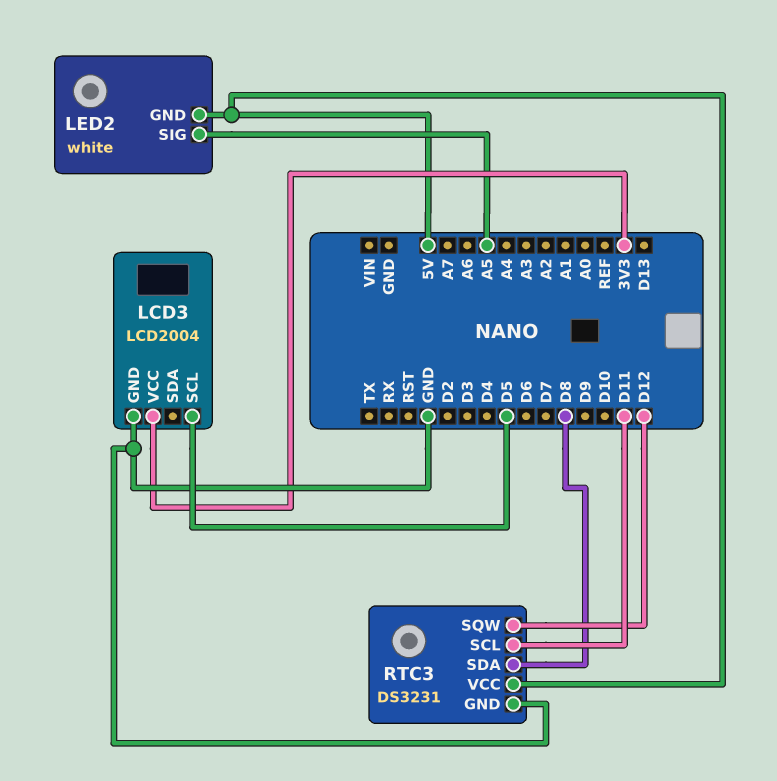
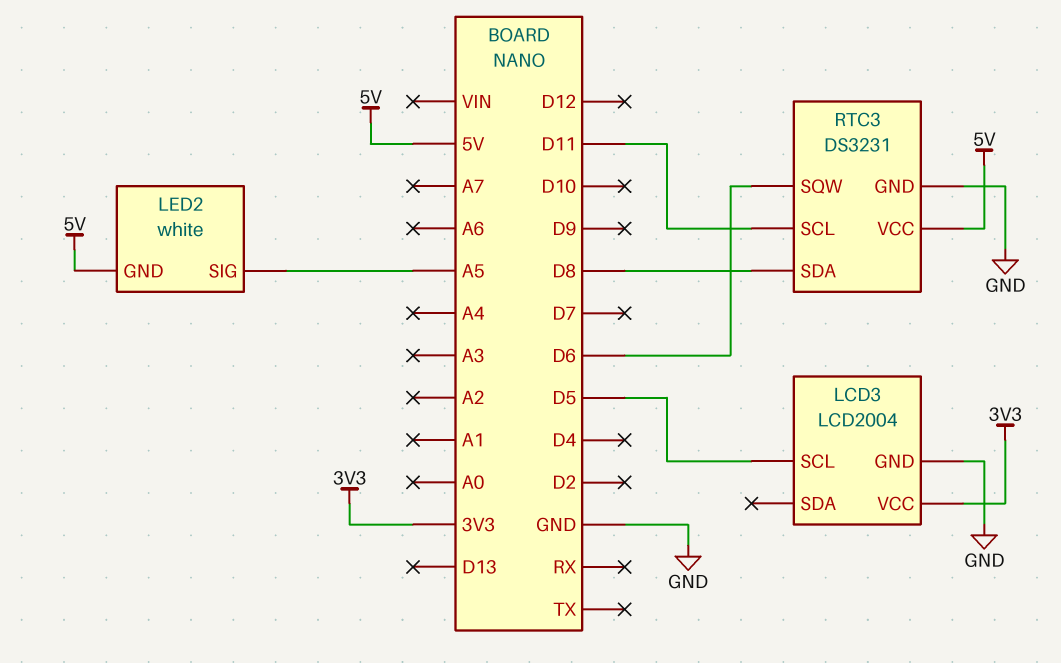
RTC3 pin SQW: D12 -> D6

